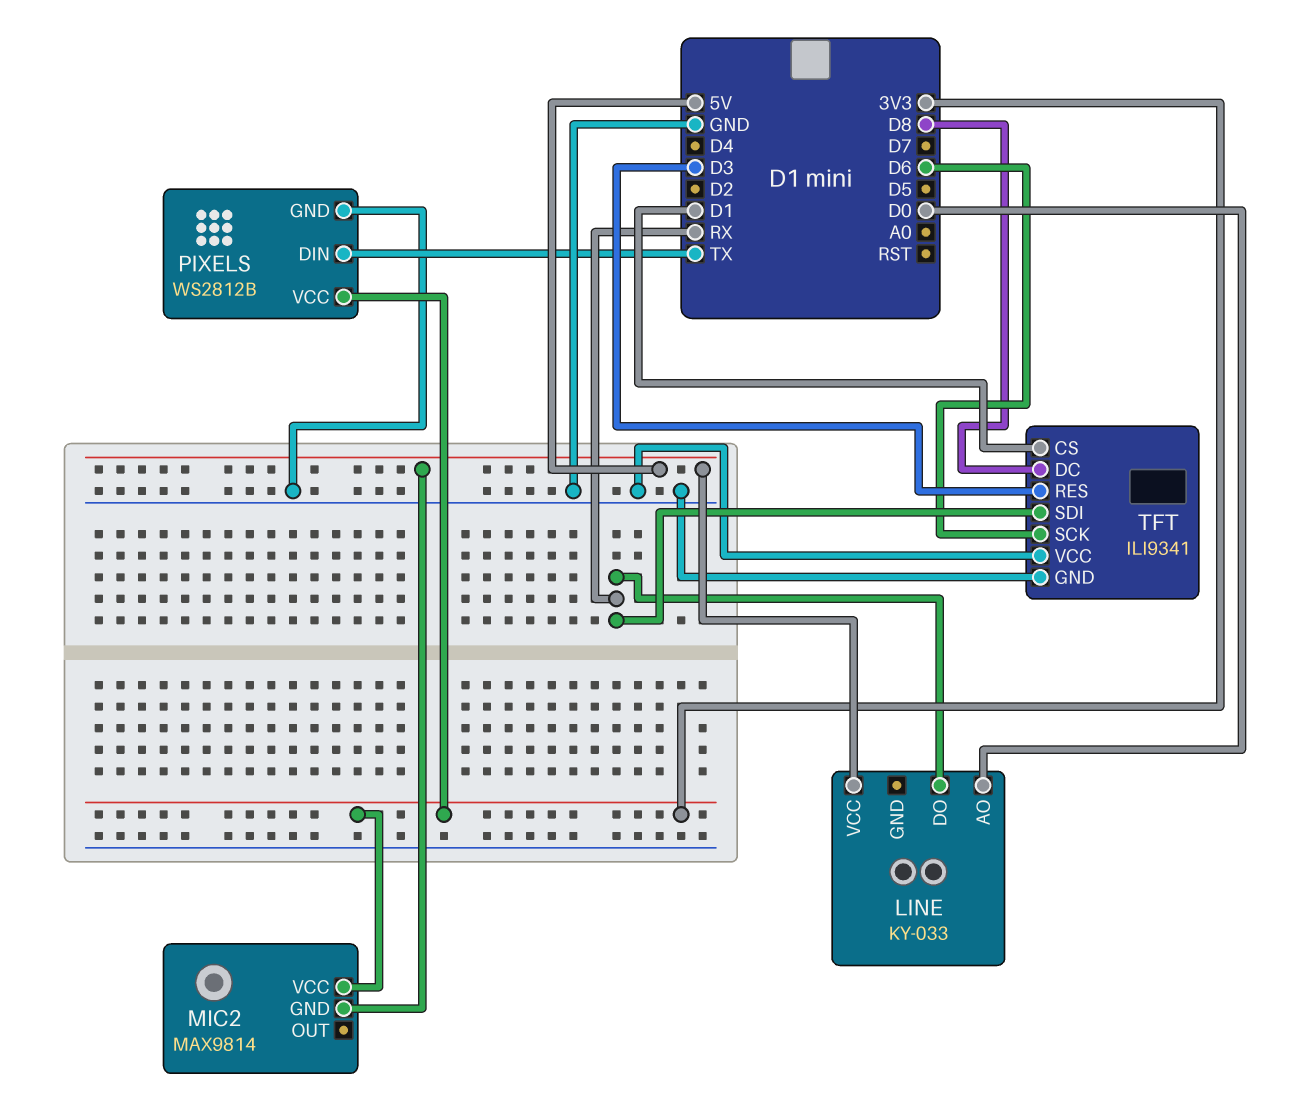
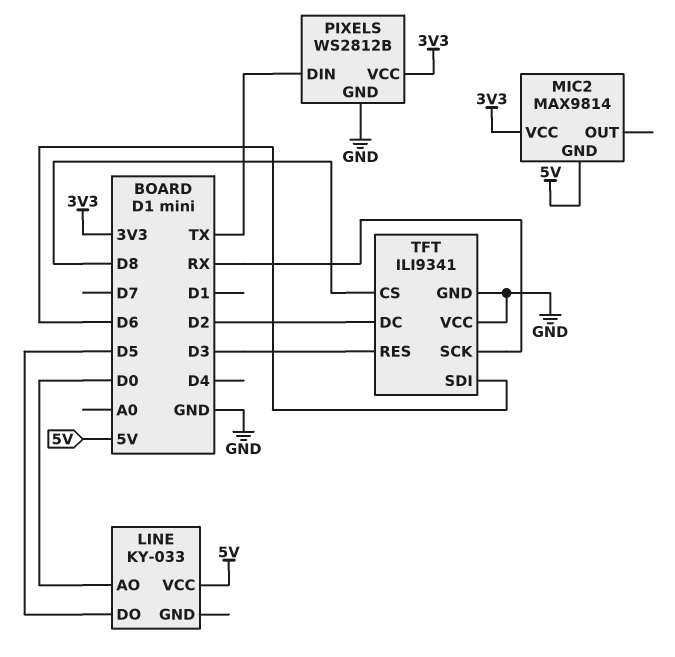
LINE pin DO: RX -> D5
TFT pin CS: D1 -> D8
TFT pin DC: D8 -> D2
TFT pin SCK: D6 -> RX
TFT pin SDI: RX -> D6

